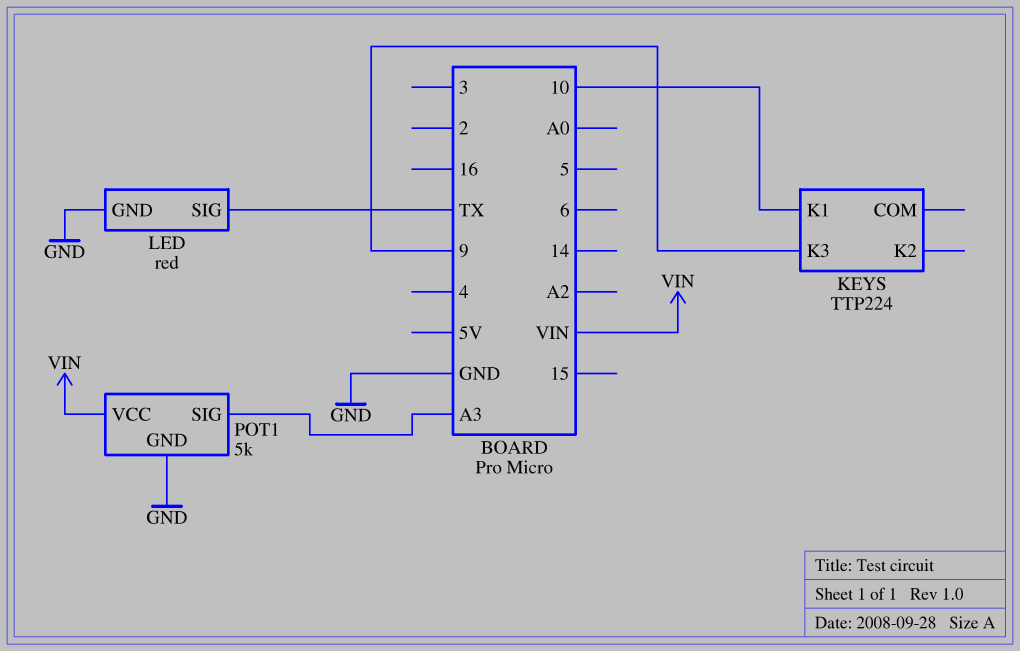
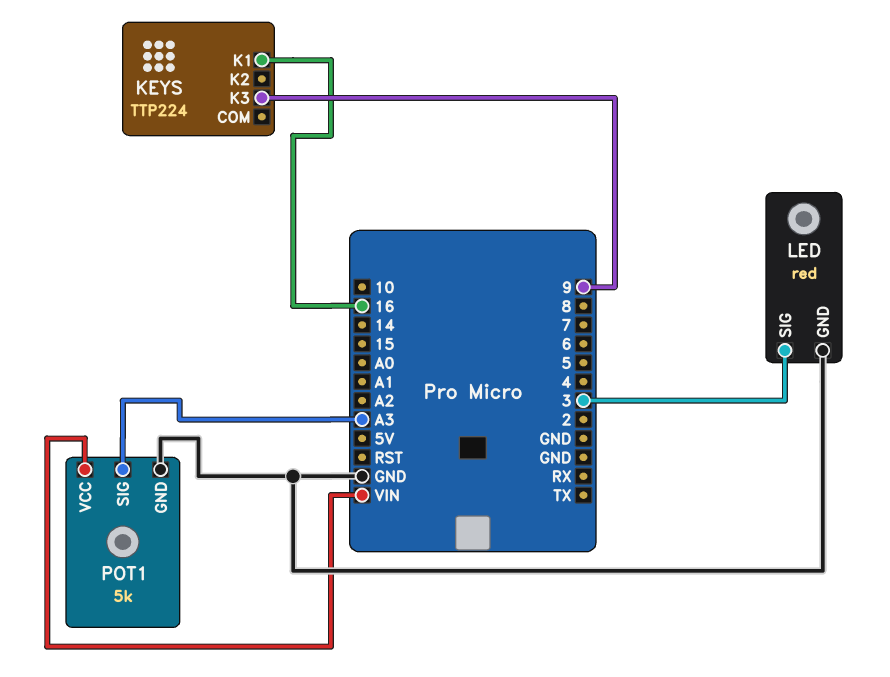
KEYS pin K1: 10 -> 16
LED pin SIG: TX -> 3

